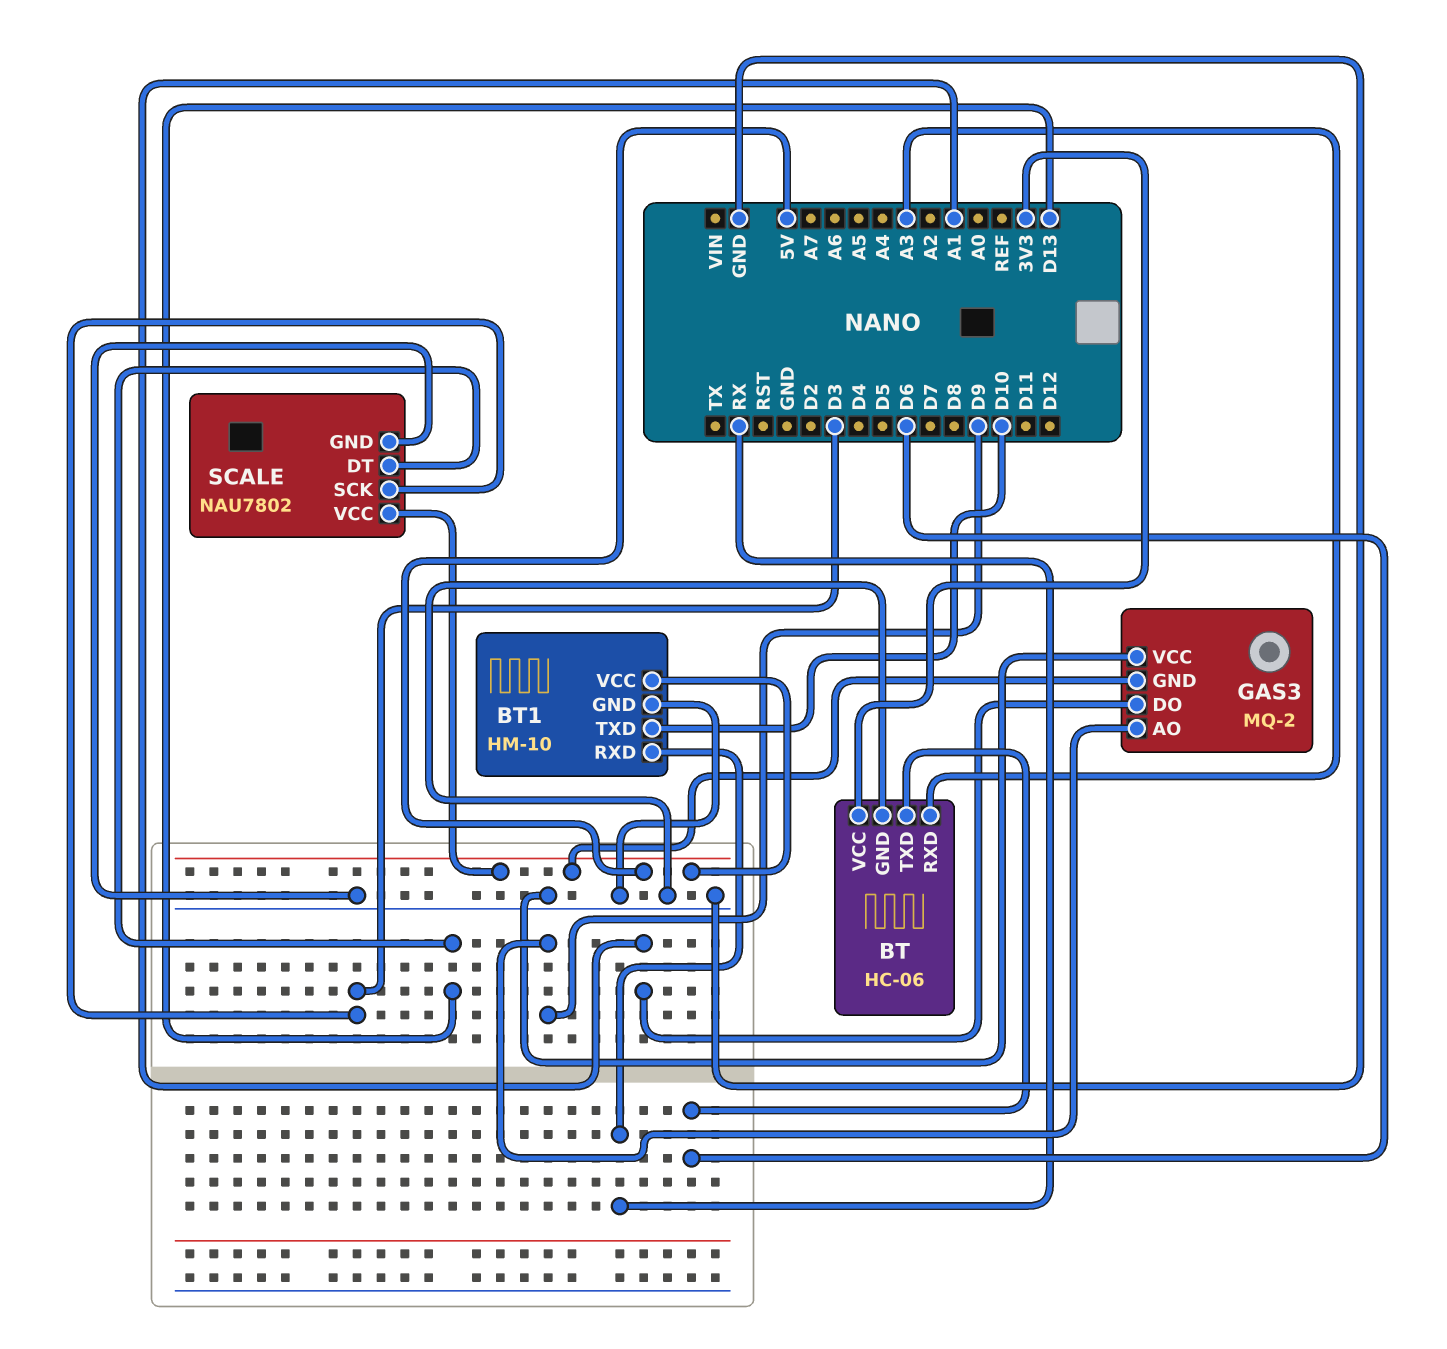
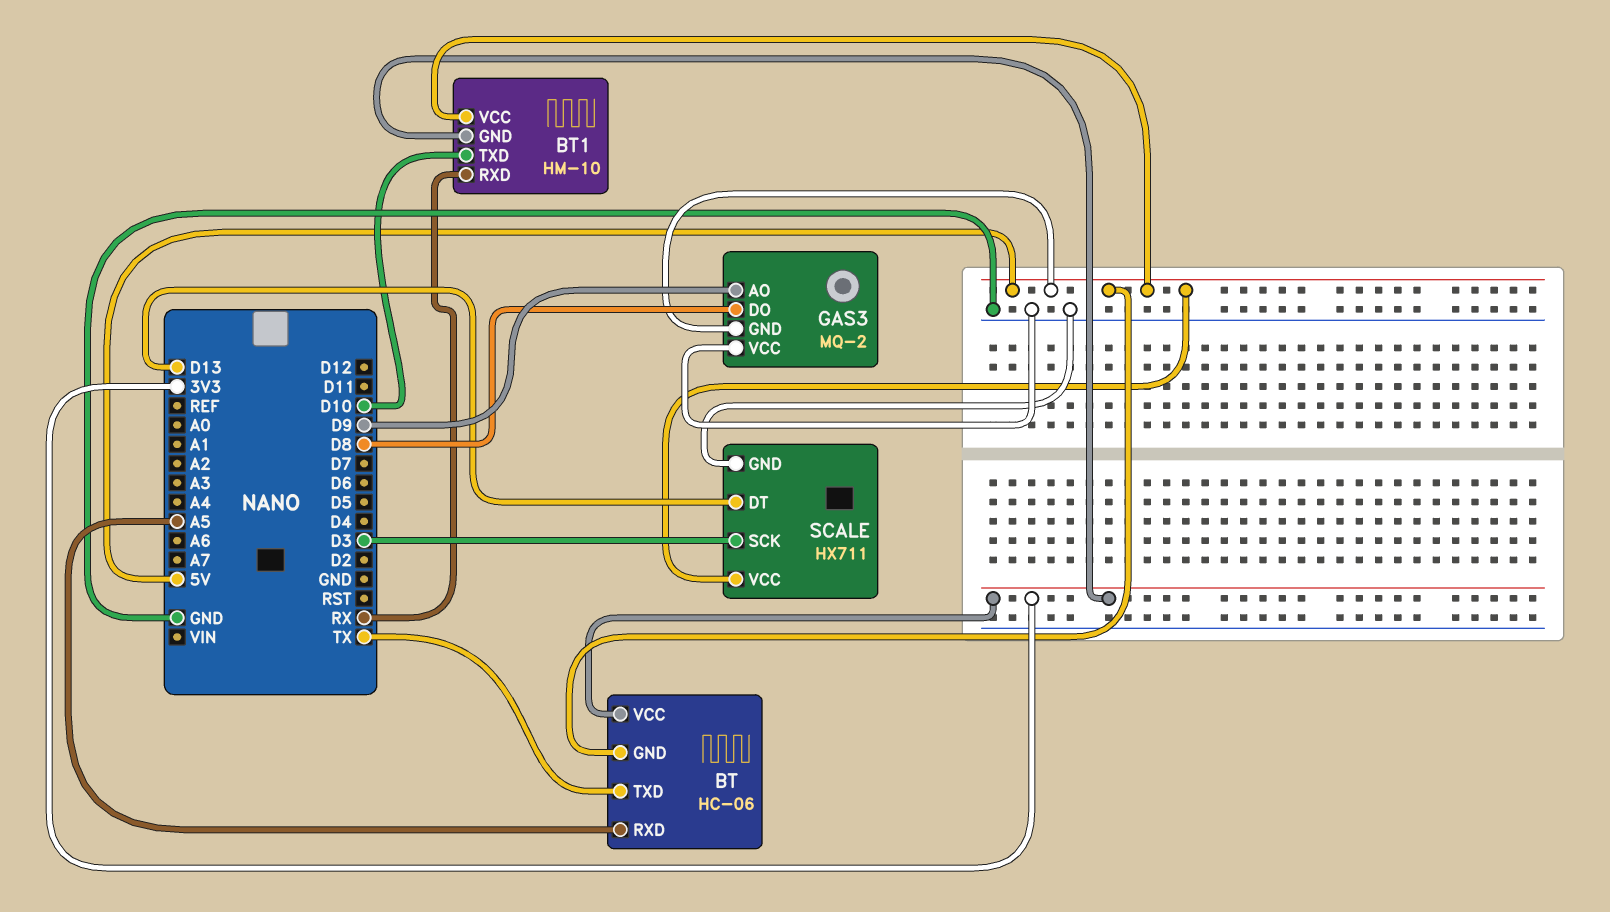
BT pin GND: GND -> 5V
BT pin RXD: A3 -> A5
BT pin TXD: D6 -> TX
BT1 pin GND: GND -> 3V3
GAS3 pin DO: A1 -> D8
SCALE: NAU7802 -> HX711

